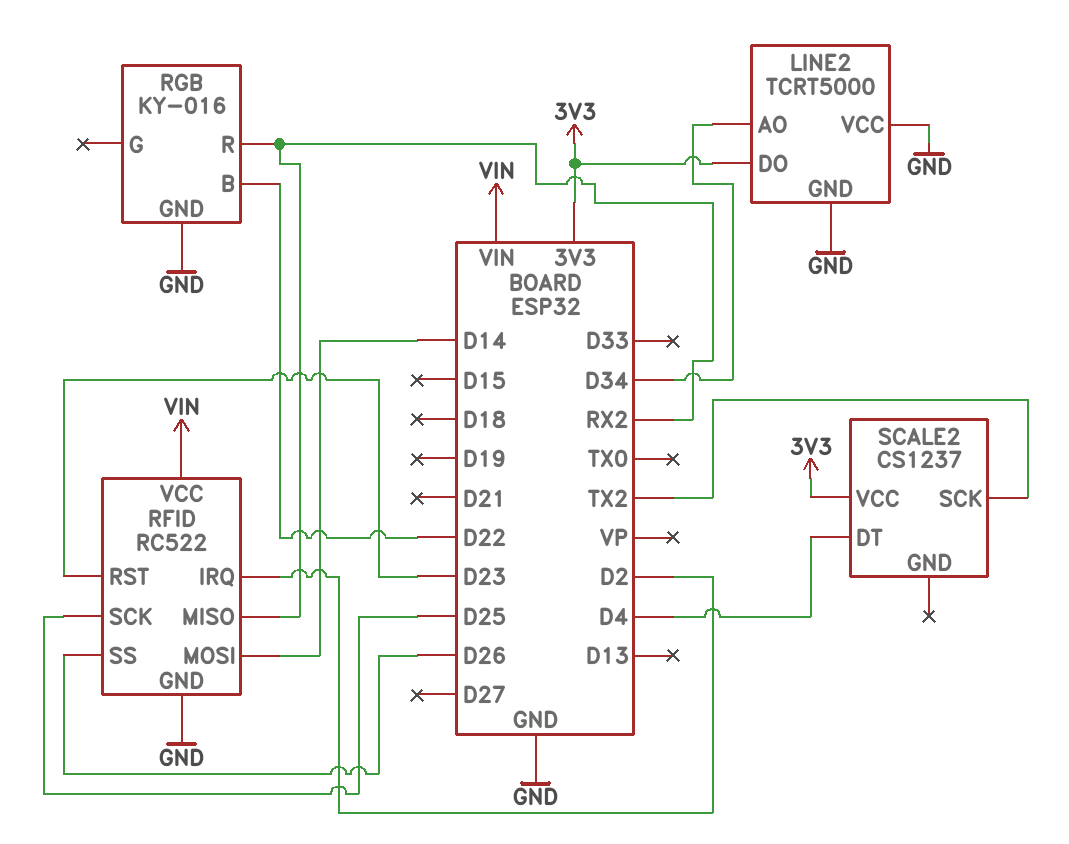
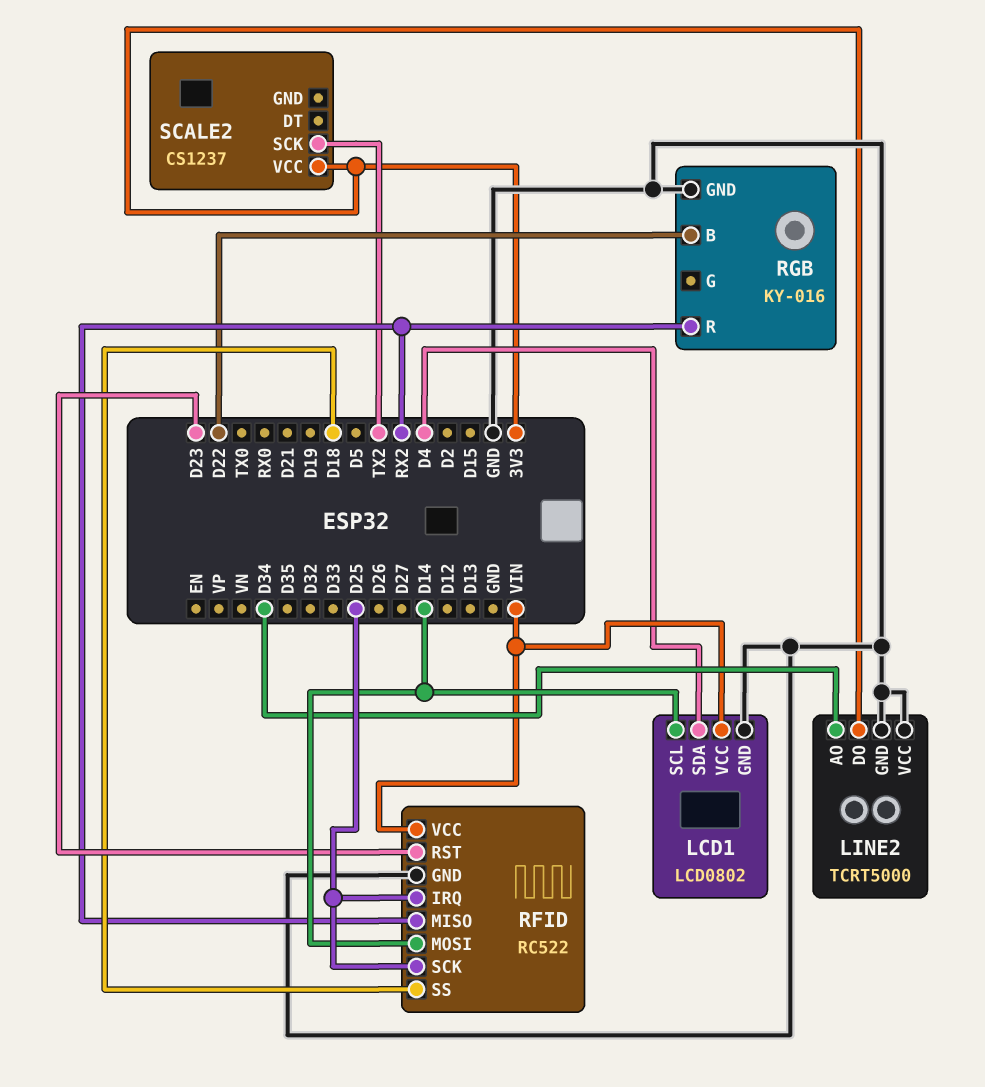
LCD1: none -> LCD0802
LCD1 pin GND: none -> GND
LCD1 pin SCL: none -> D14
LCD1 pin SDA: none -> D4
LCD1 pin VCC: none -> VIN
RFID pin IRQ: D2 -> D25
RFID pin SS: D26 -> D18
SCALE2 pin DT: D4 -> none

